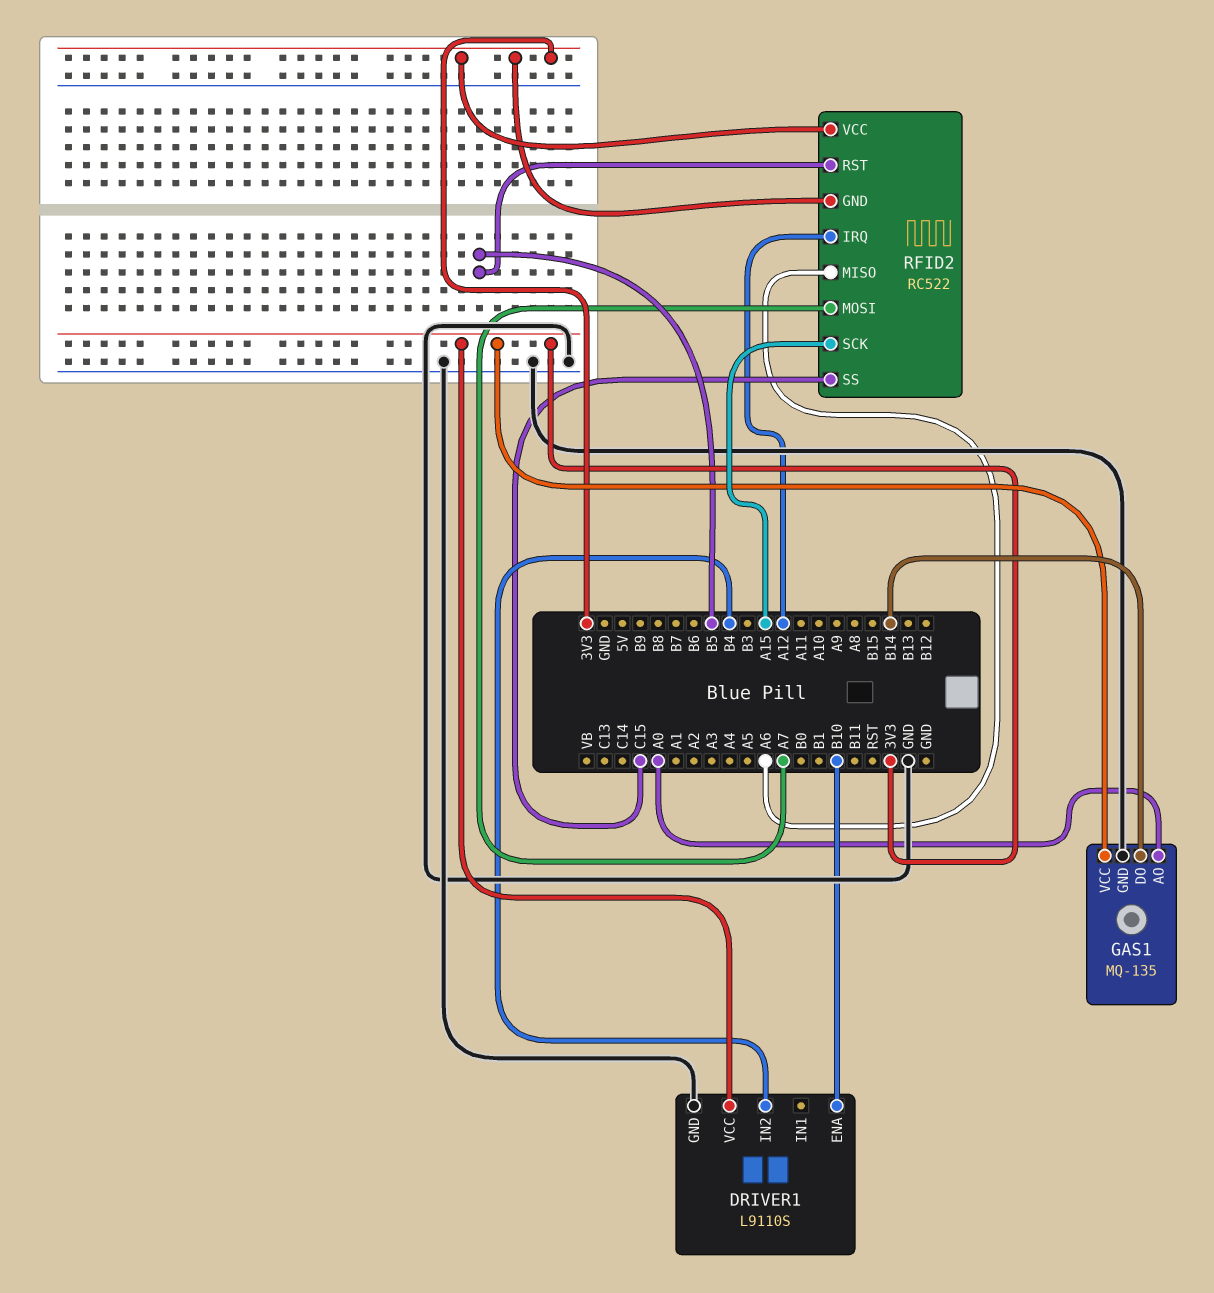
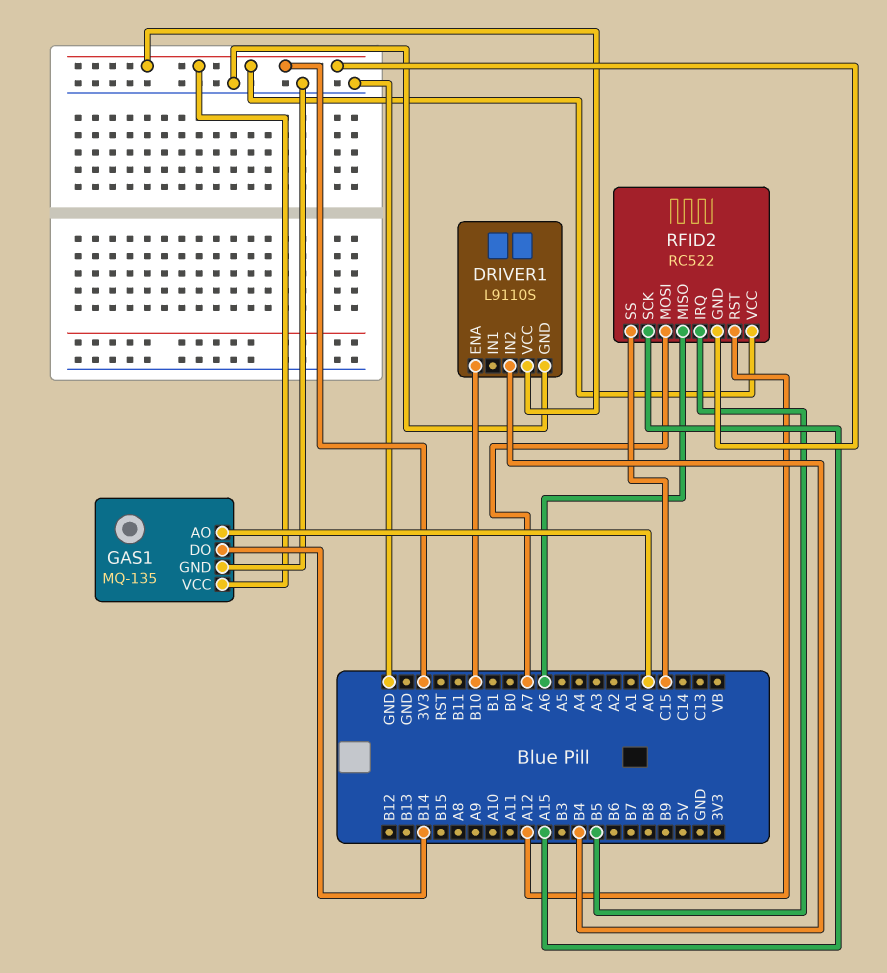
RFID2 pin IRQ: A12 -> B5
RFID2 pin RST: B5 -> A12

